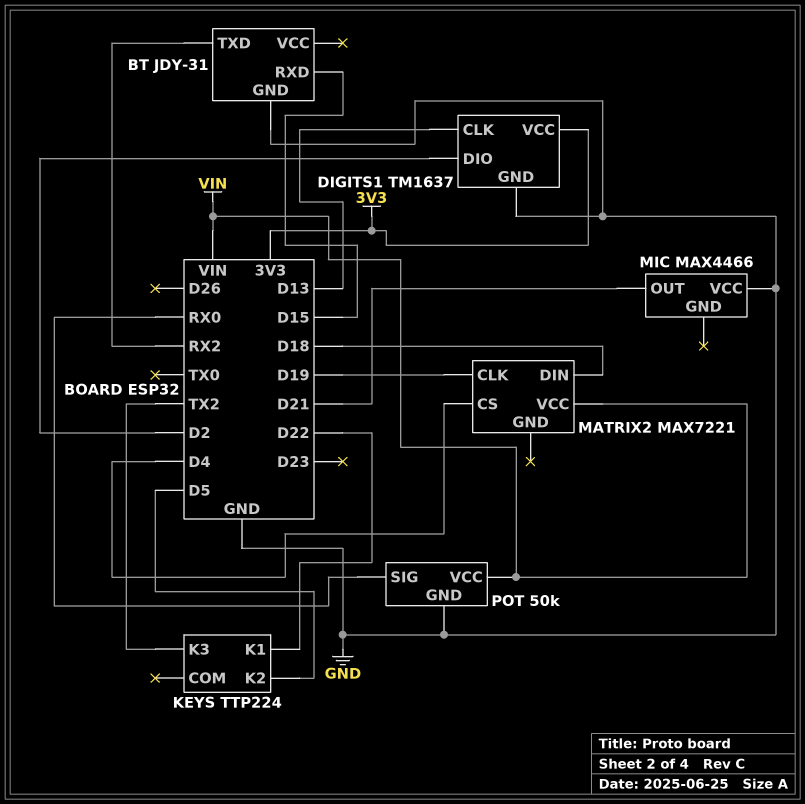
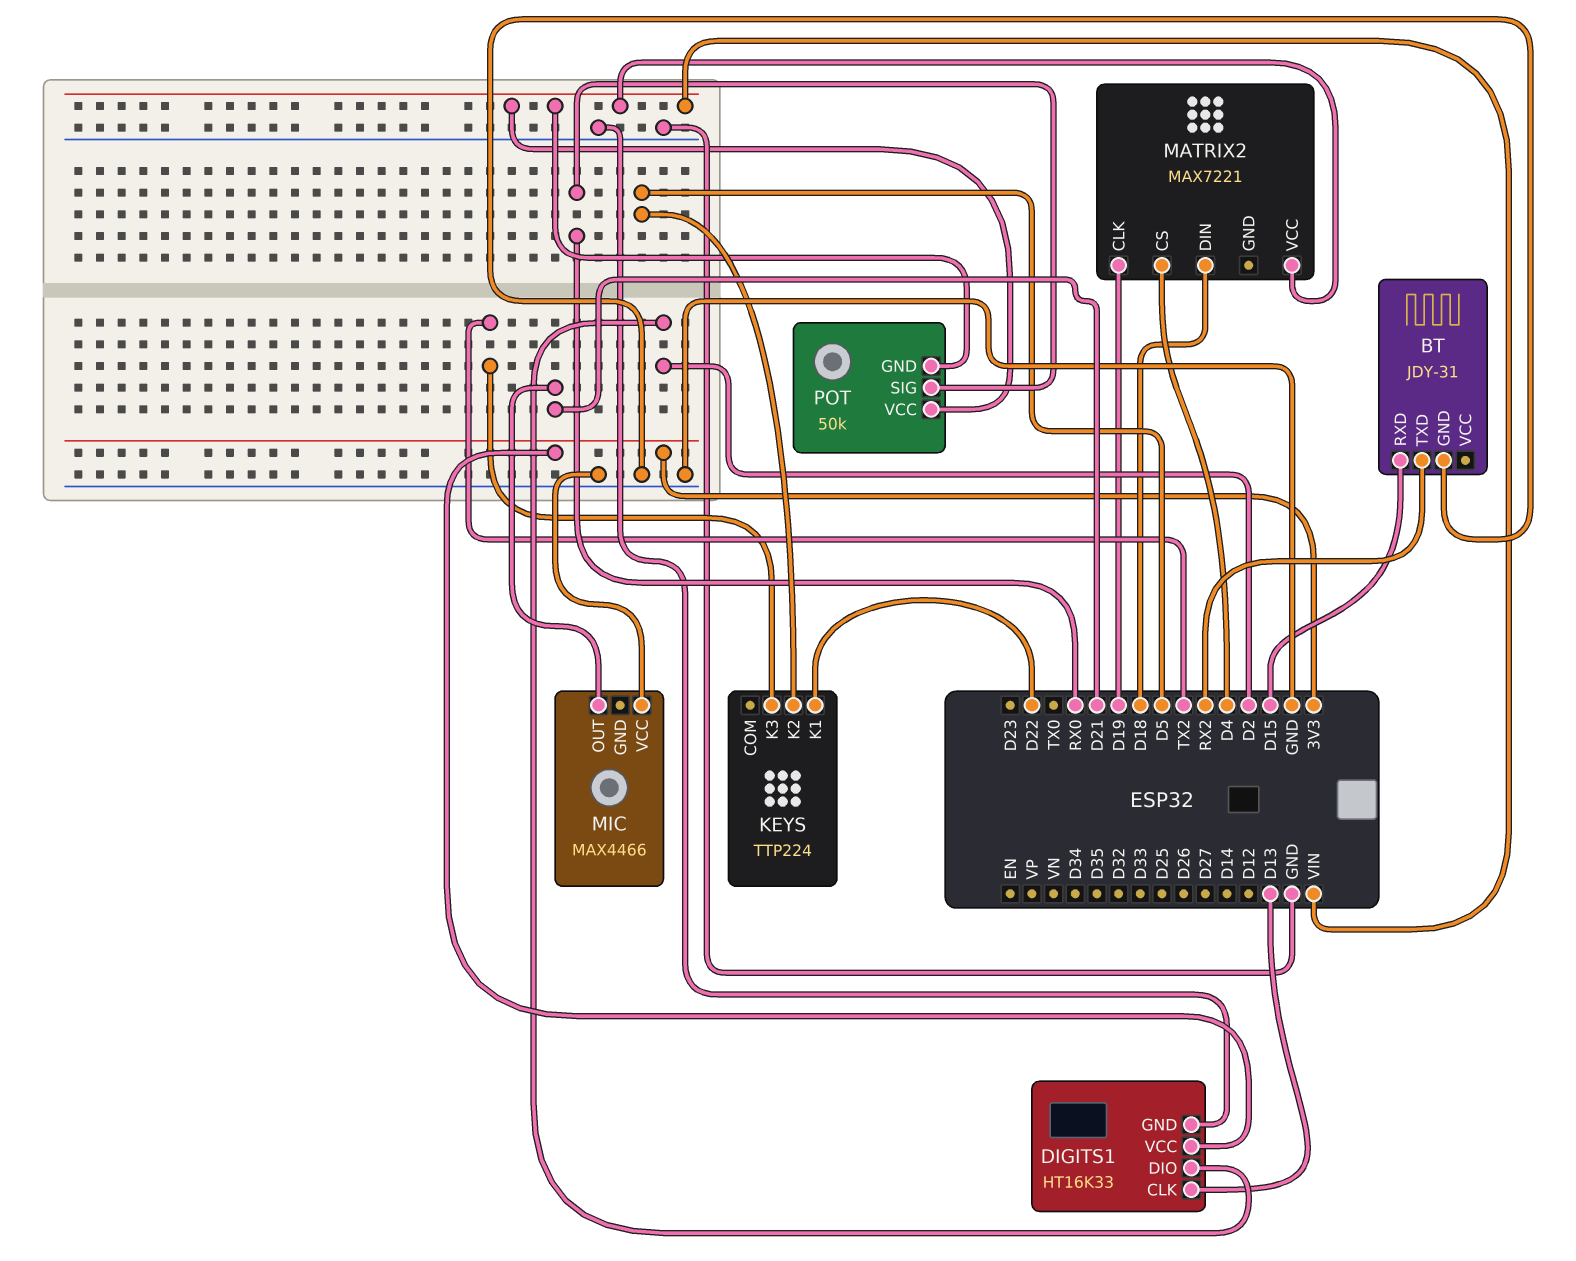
DIGITS1: TM1637 -> HT16K33
POT pin GND: GND -> VIN

